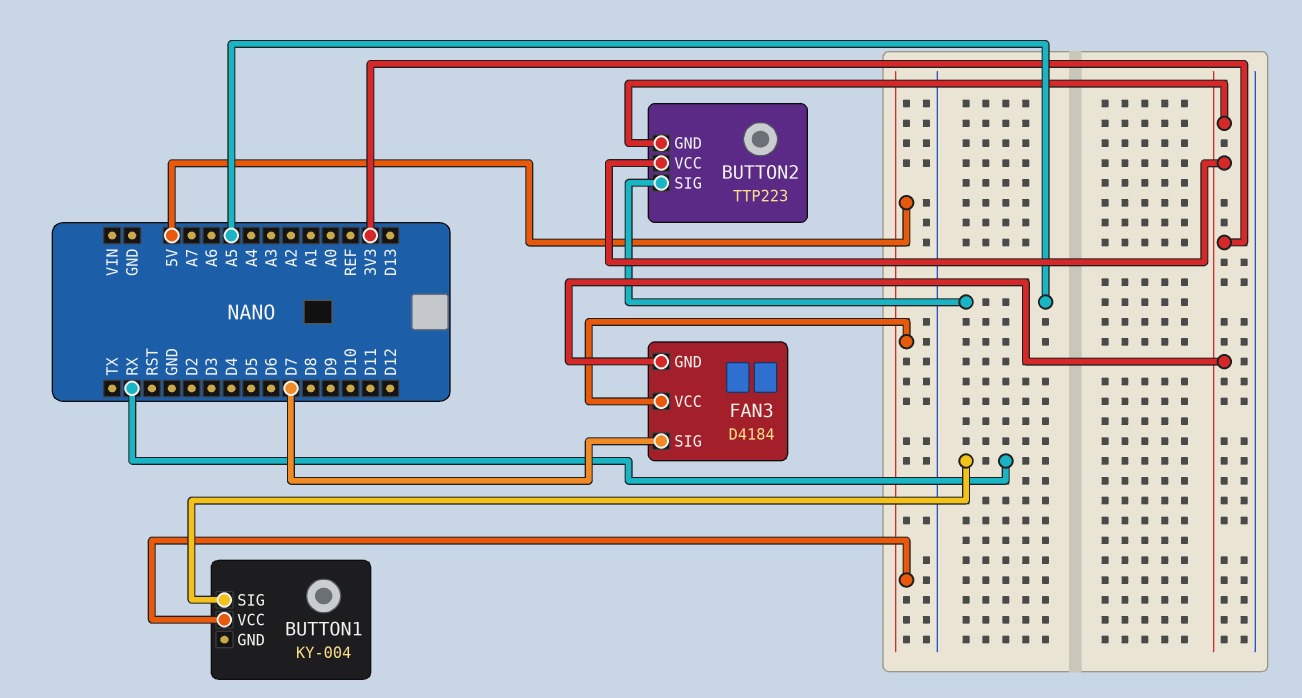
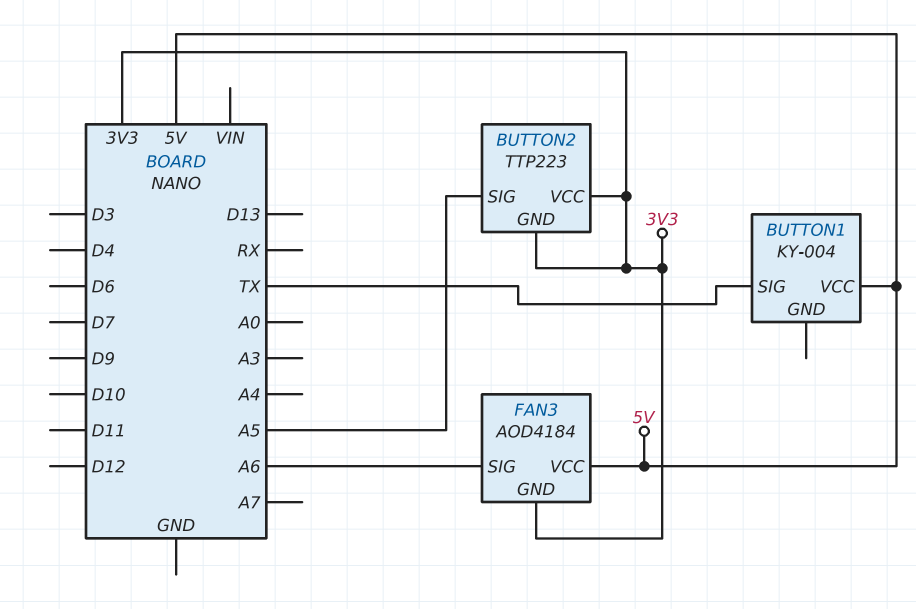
BUTTON1 pin SIG: RX -> TX
FAN3: D4184 -> AOD4184
FAN3 pin SIG: D7 -> A6

